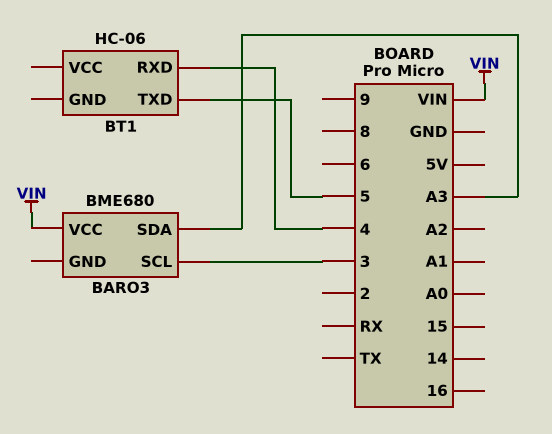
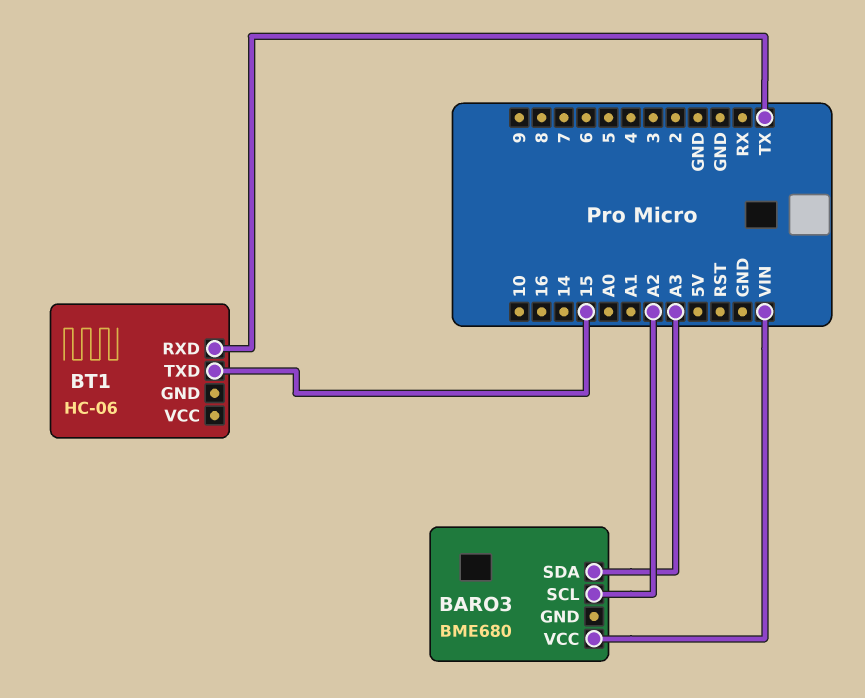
BARO3 pin SCL: 3 -> A2
BT1 pin RXD: 4 -> TX
BT1 pin TXD: 5 -> 15

